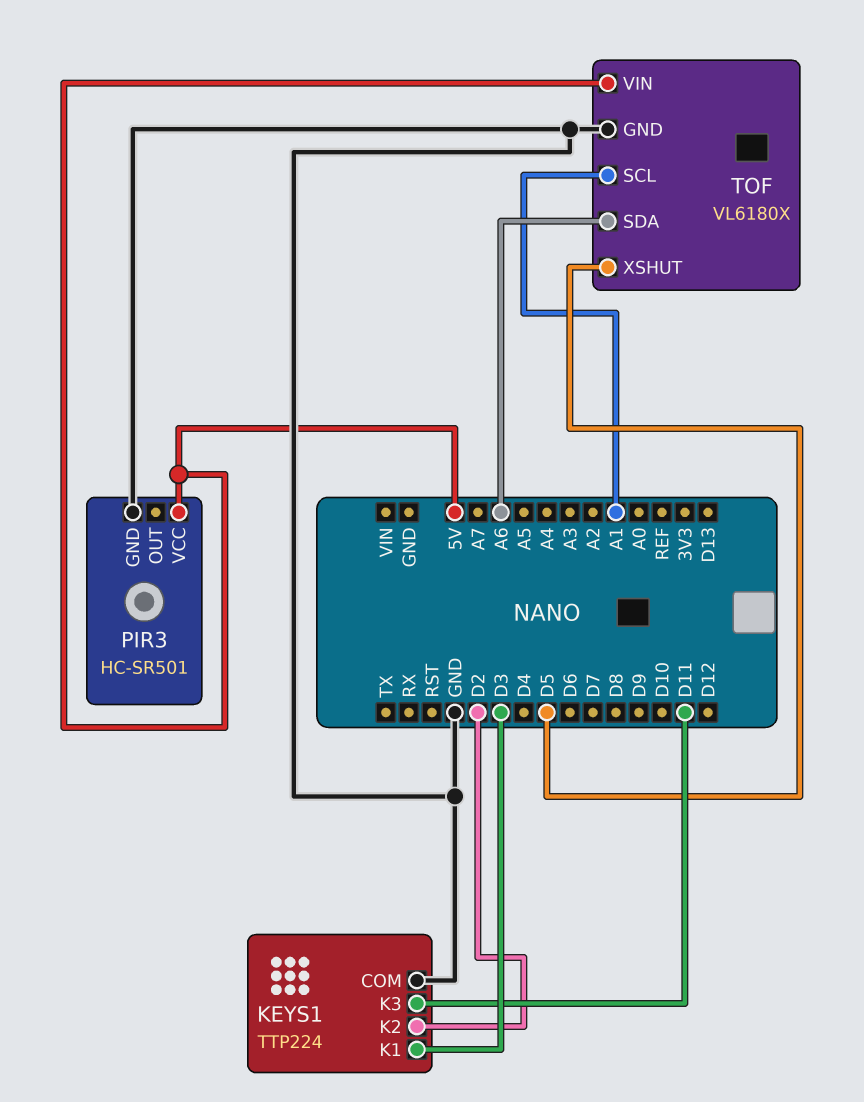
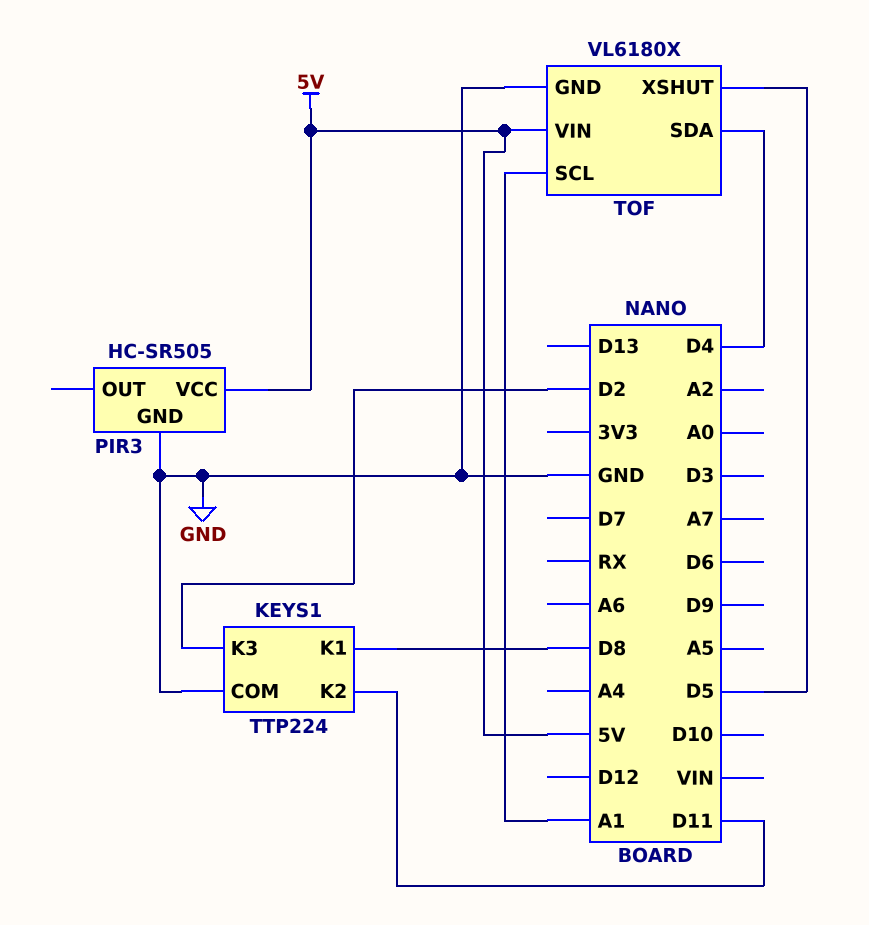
KEYS1 pin K1: D3 -> D8
KEYS1 pin K2: D2 -> D11
KEYS1 pin K3: D11 -> D2
PIR3: HC-SR501 -> HC-SR505
TOF pin SDA: A6 -> D4

